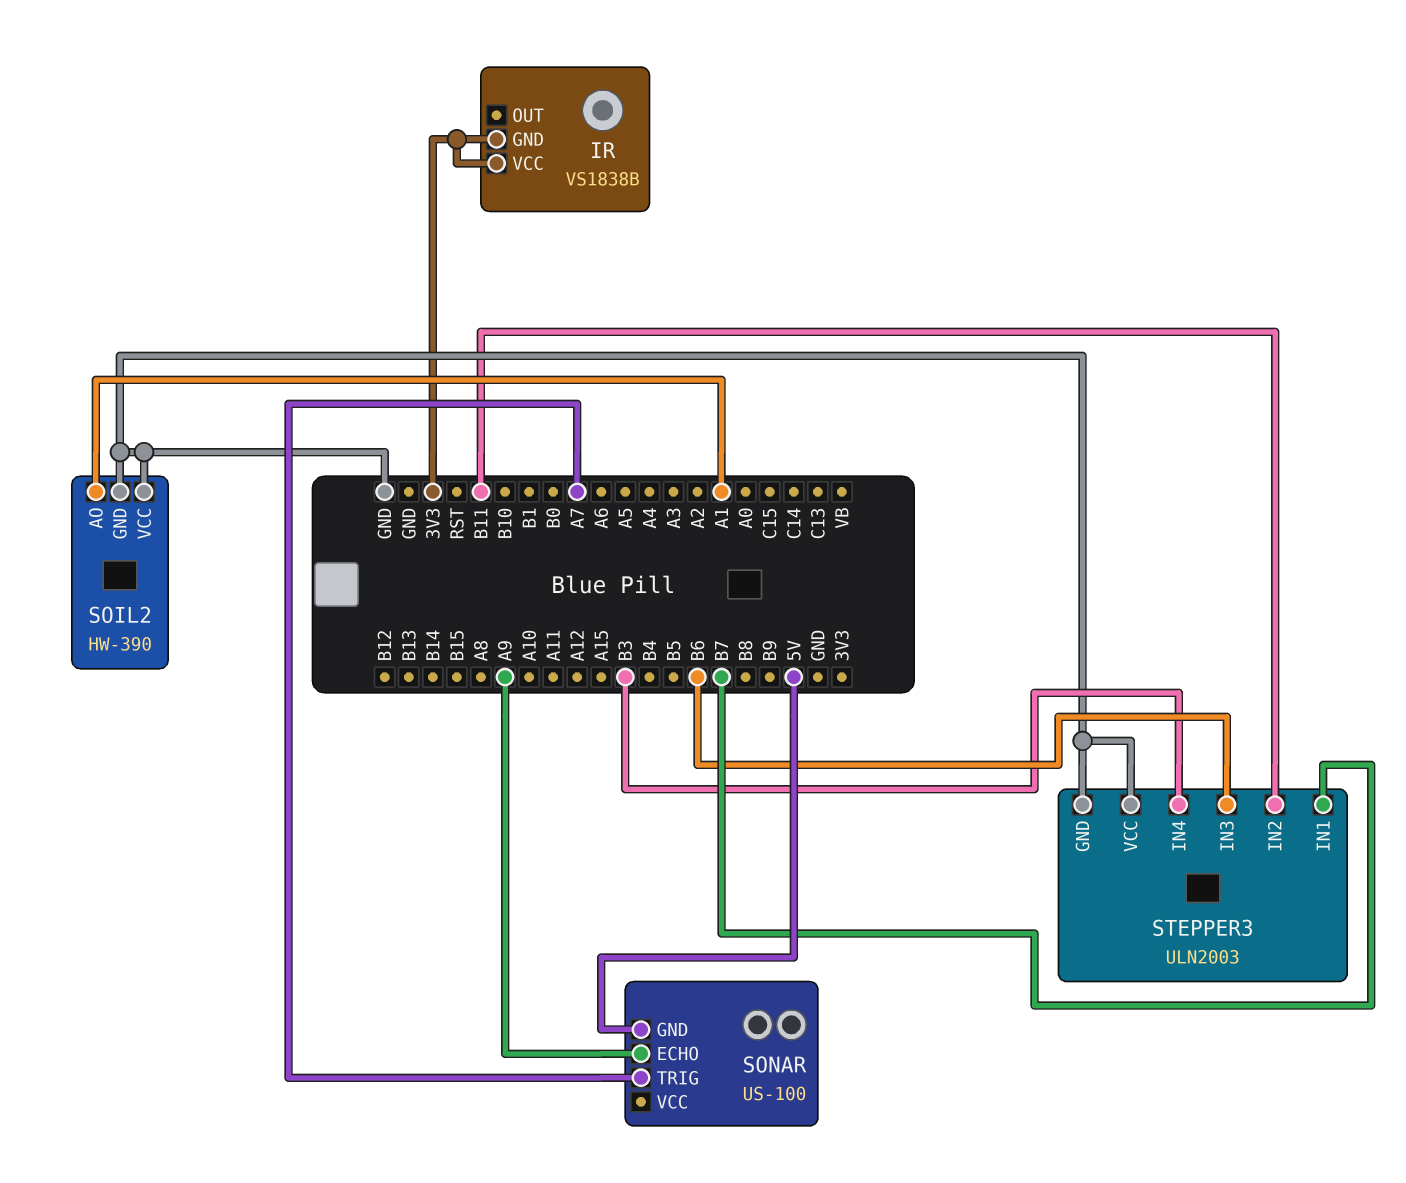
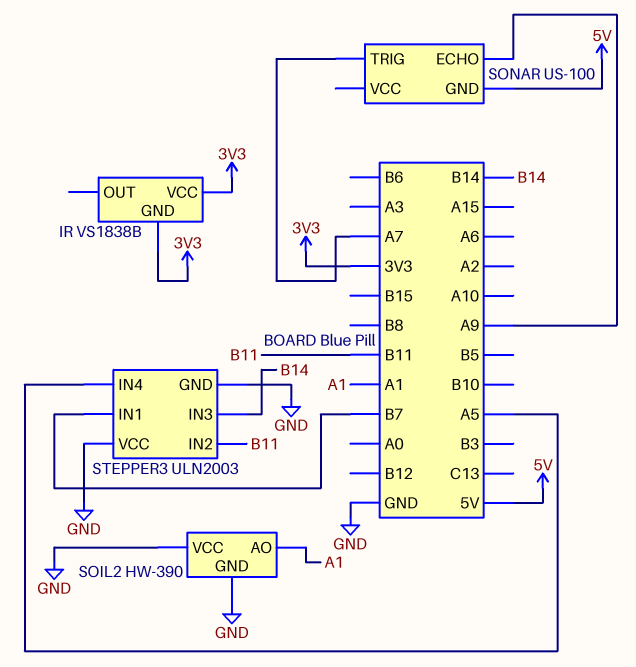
STEPPER3 pin IN3: B6 -> B14
STEPPER3 pin IN4: B3 -> A5

